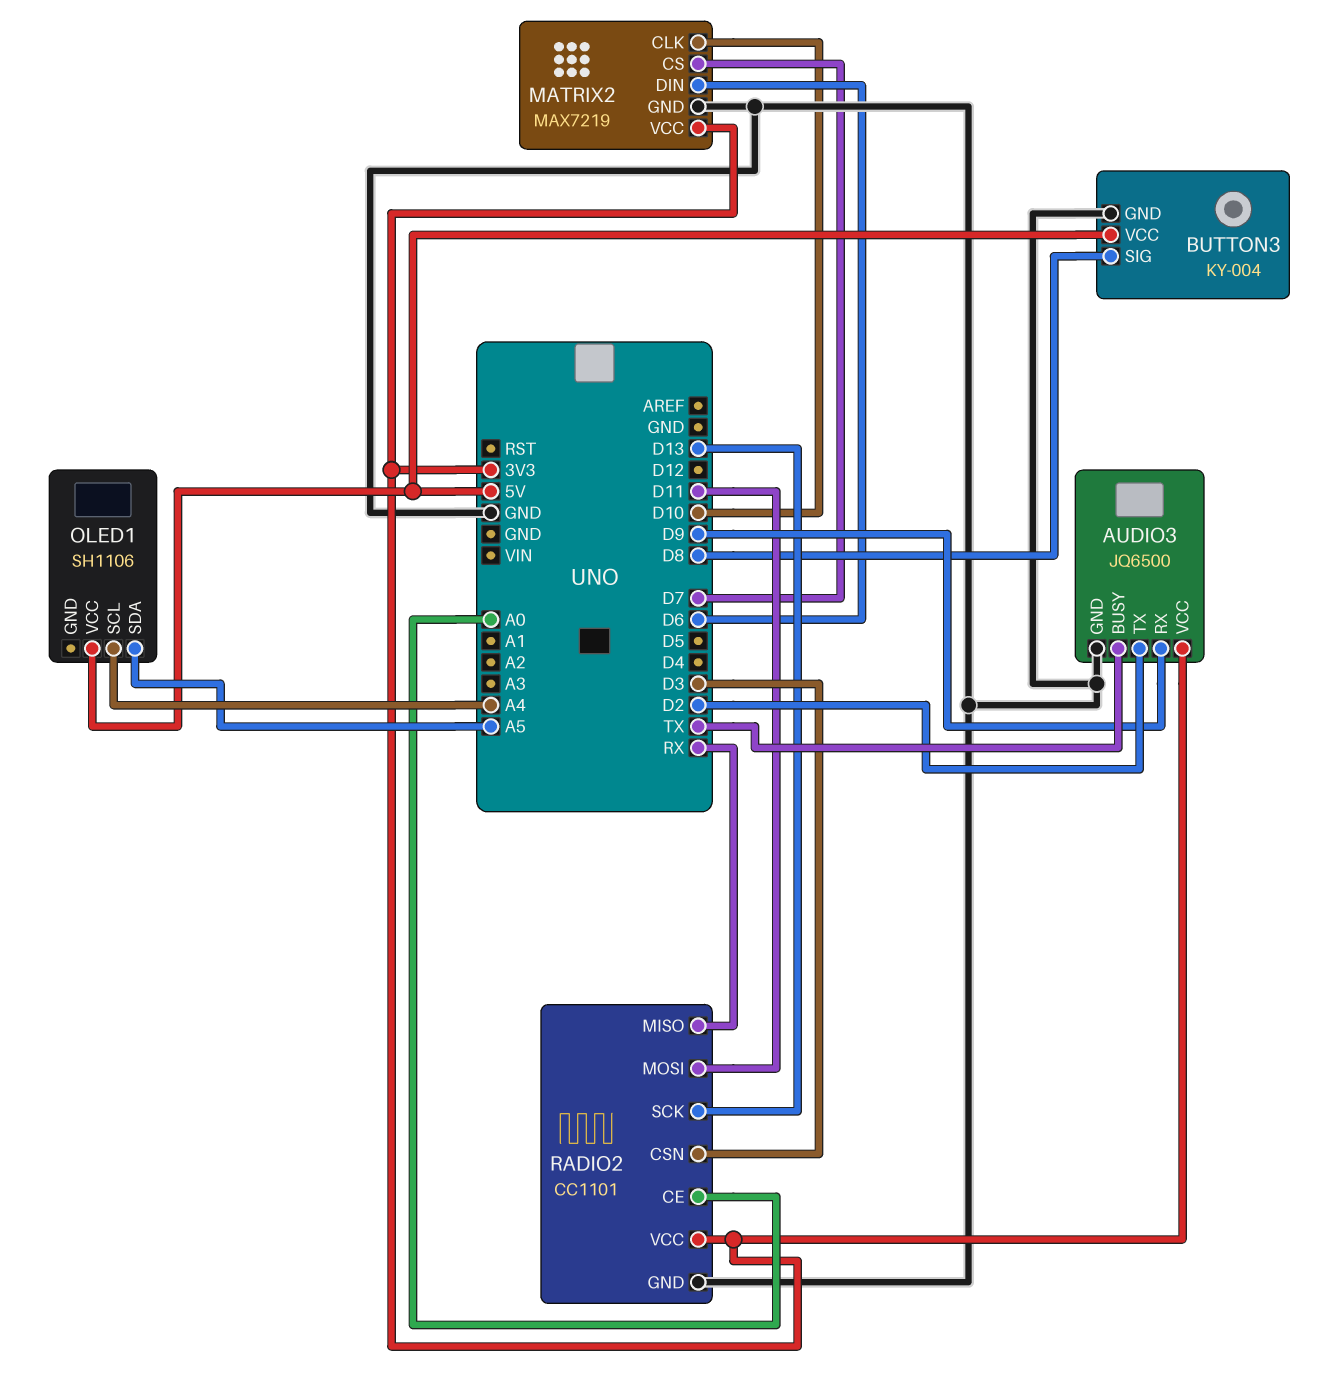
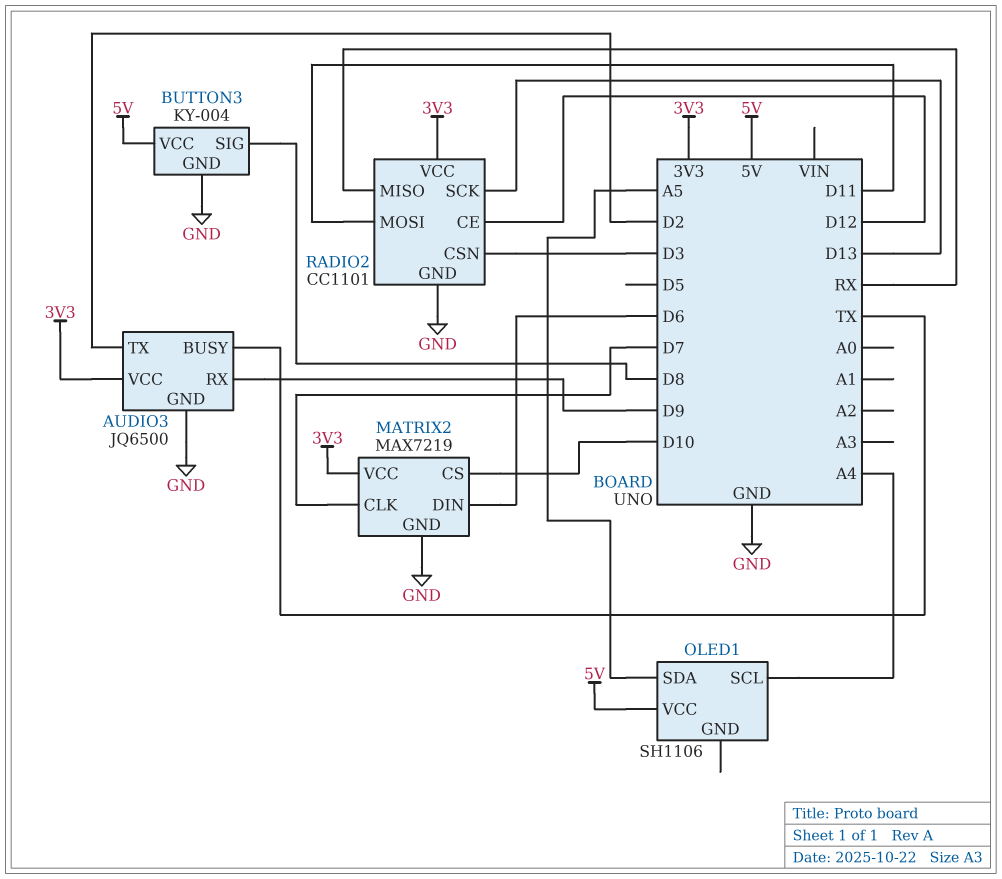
MATRIX2 pin CLK: D10 -> D7
MATRIX2 pin CS: D7 -> D10
RADIO2 pin CE: A0 -> D12

